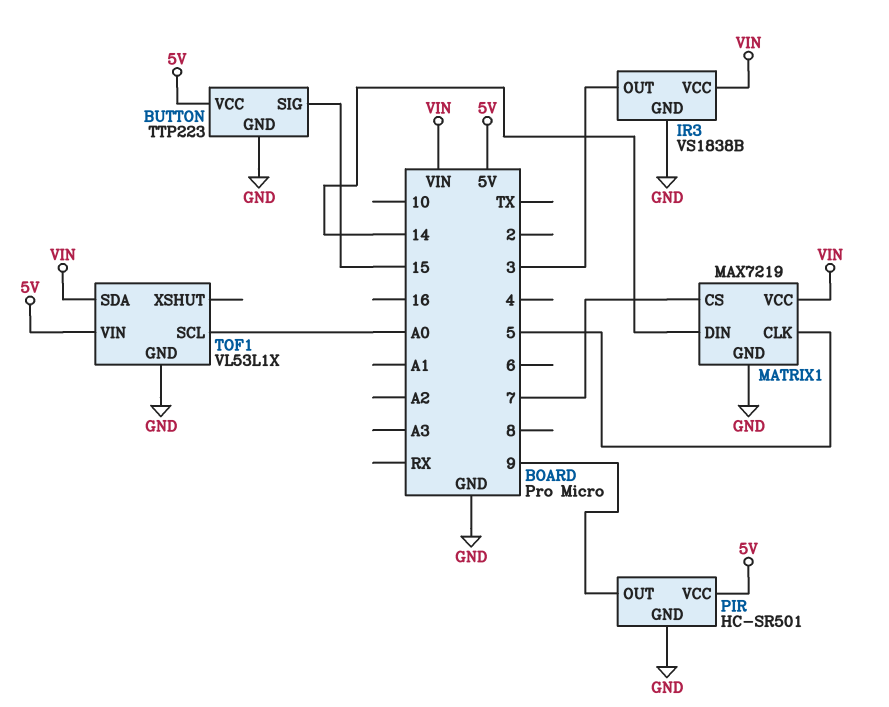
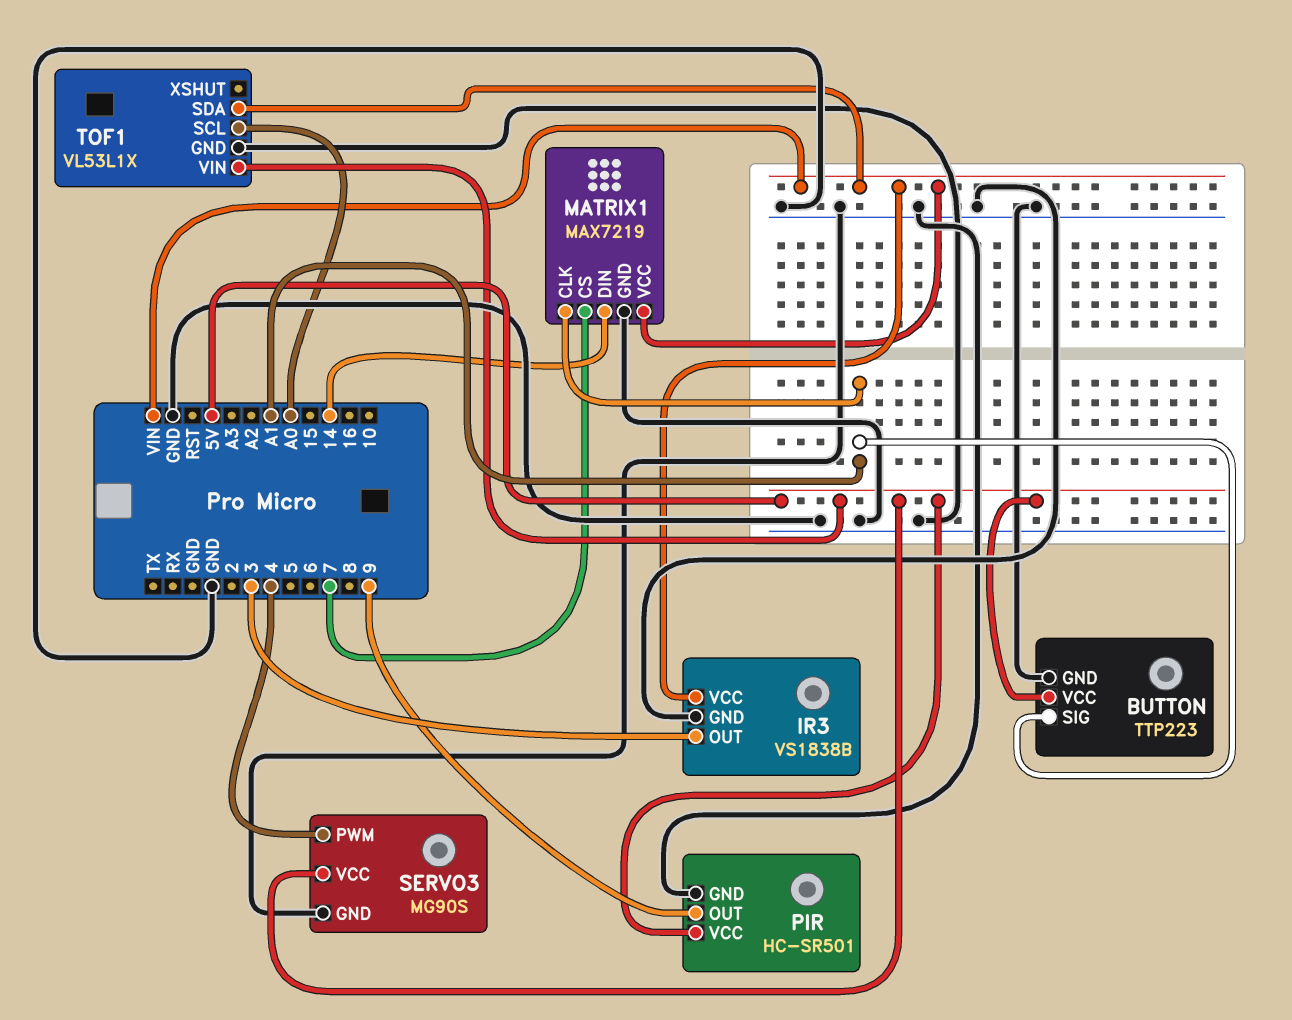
BUTTON pin SIG: 15 -> A1
MATRIX1 pin CLK: 5 -> A1
SERVO3: none -> MG90S
SERVO3 pin GND: none -> GND
SERVO3 pin PWM: none -> 4
SERVO3 pin VCC: none -> 5V

